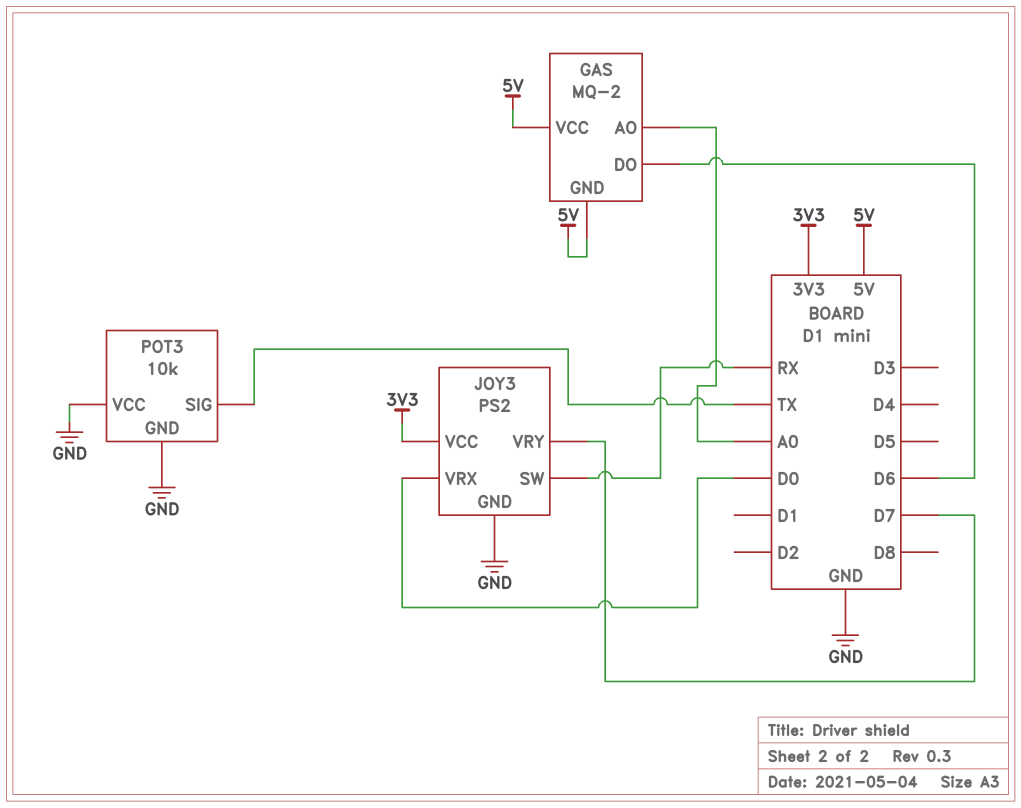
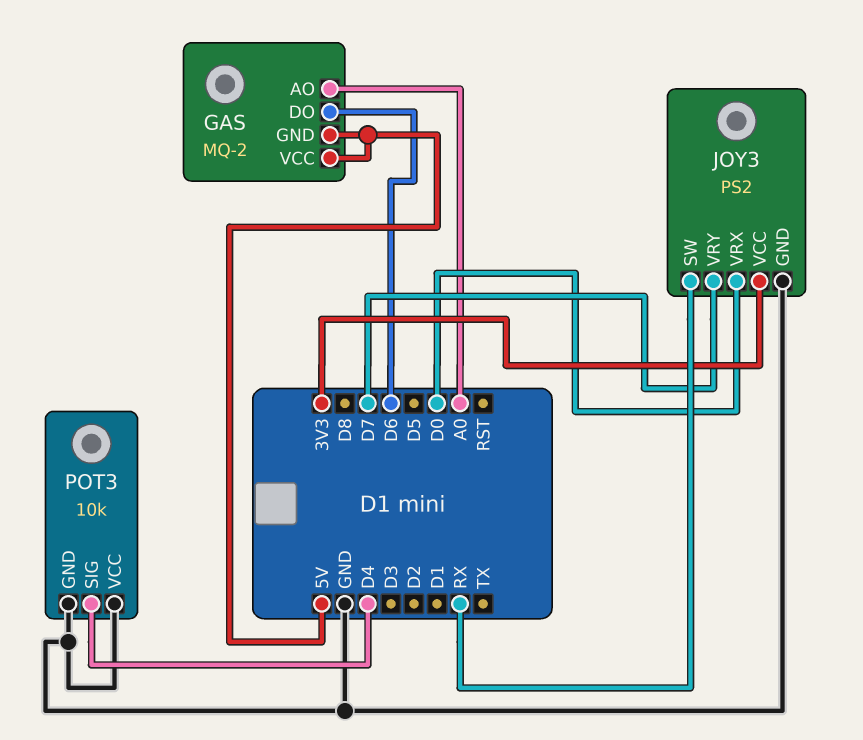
POT3 pin SIG: TX -> D4

